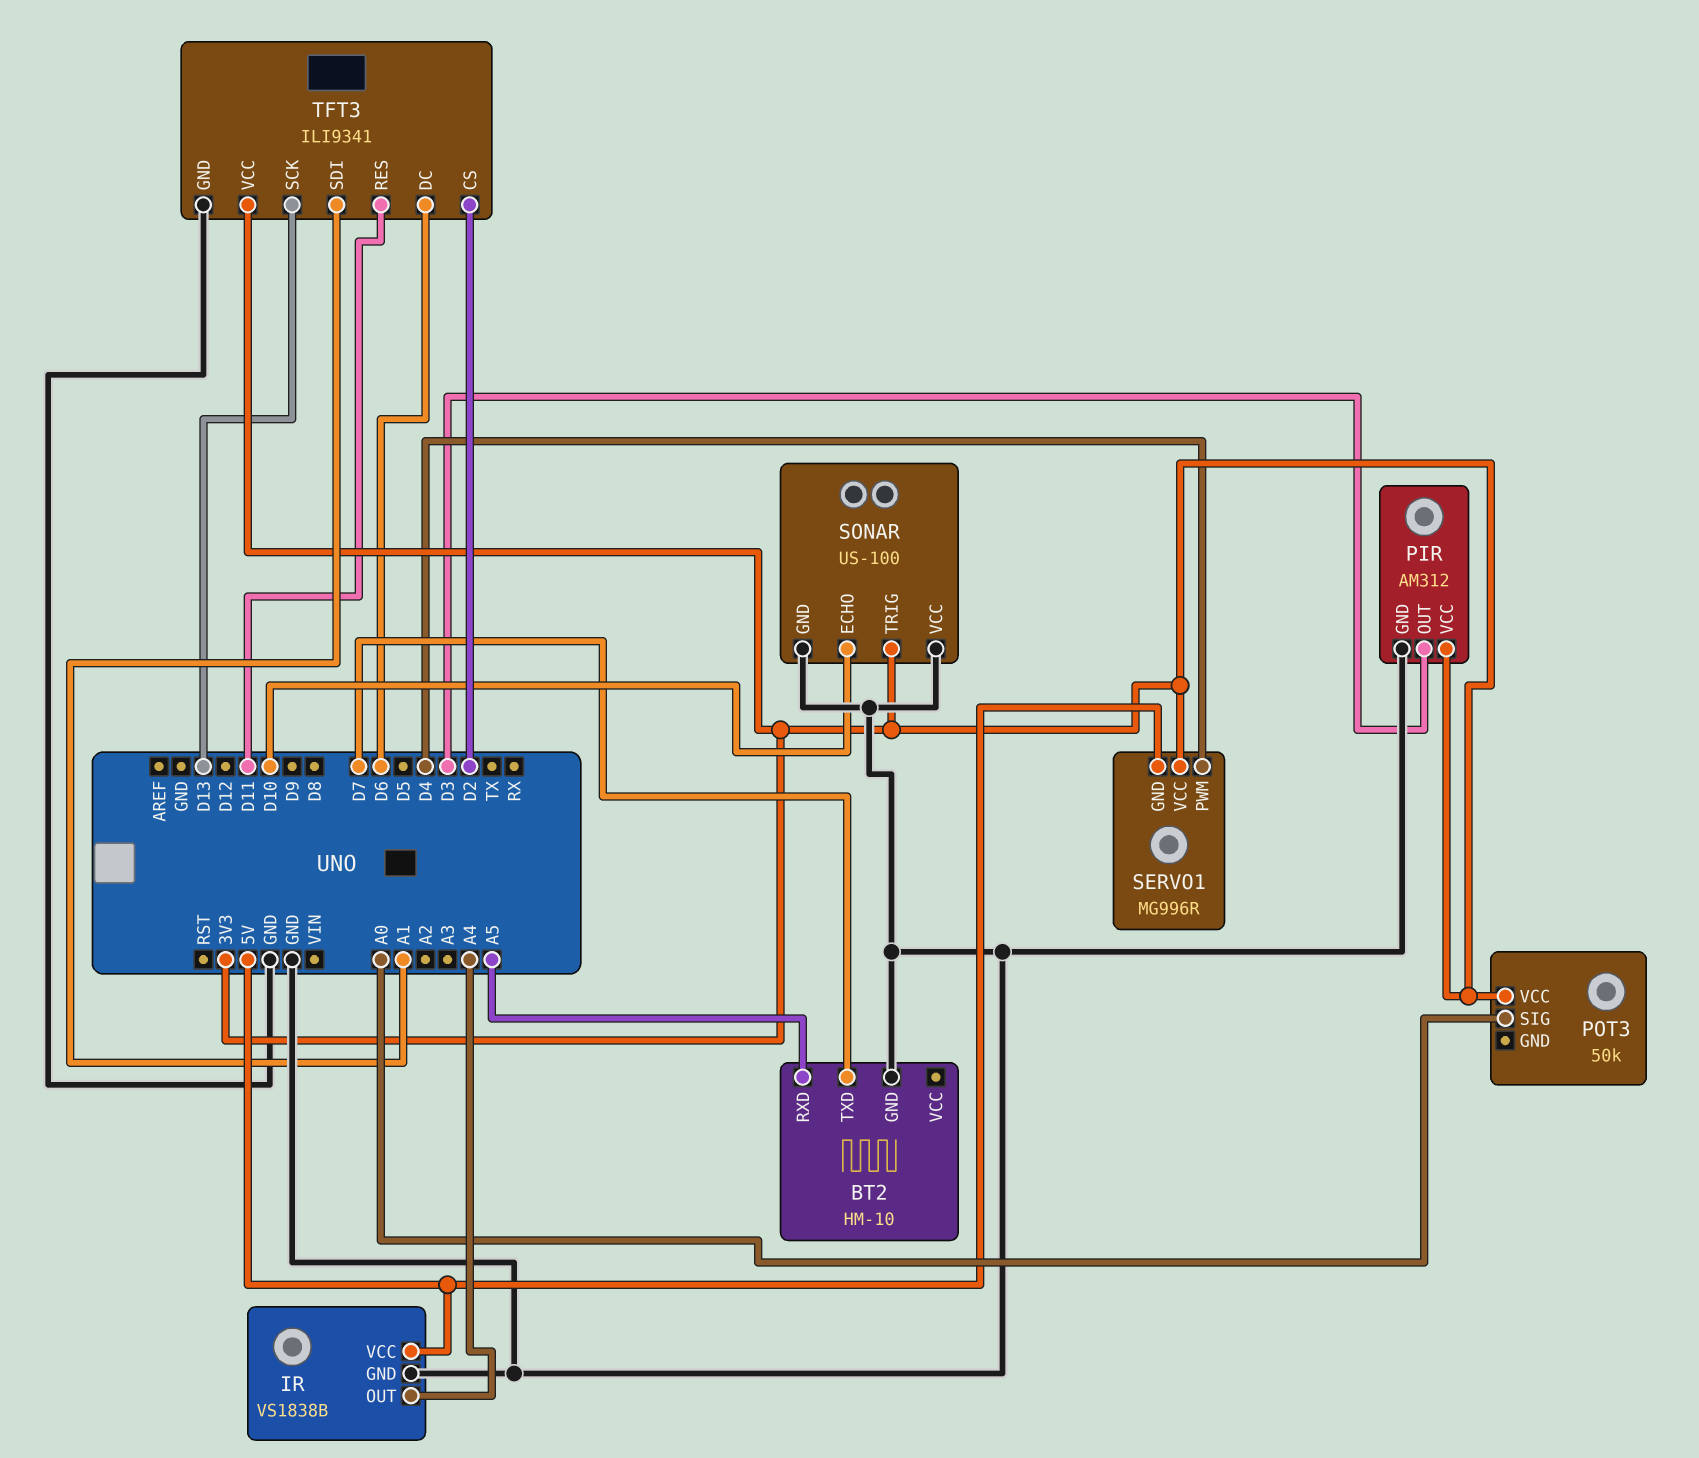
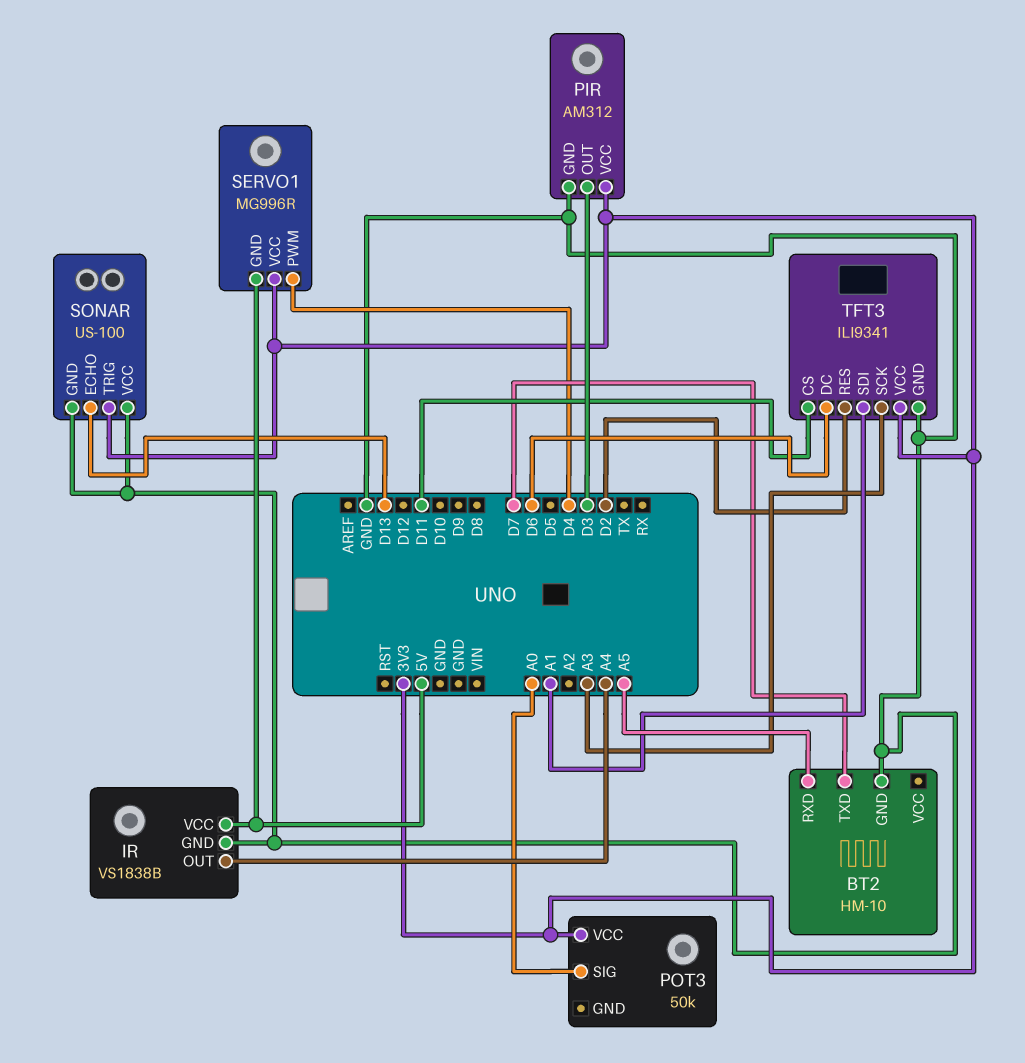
SONAR pin ECHO: D10 -> D13
TFT3 pin CS: D2 -> D11
TFT3 pin RES: D11 -> D2
TFT3 pin SCK: D13 -> A3

